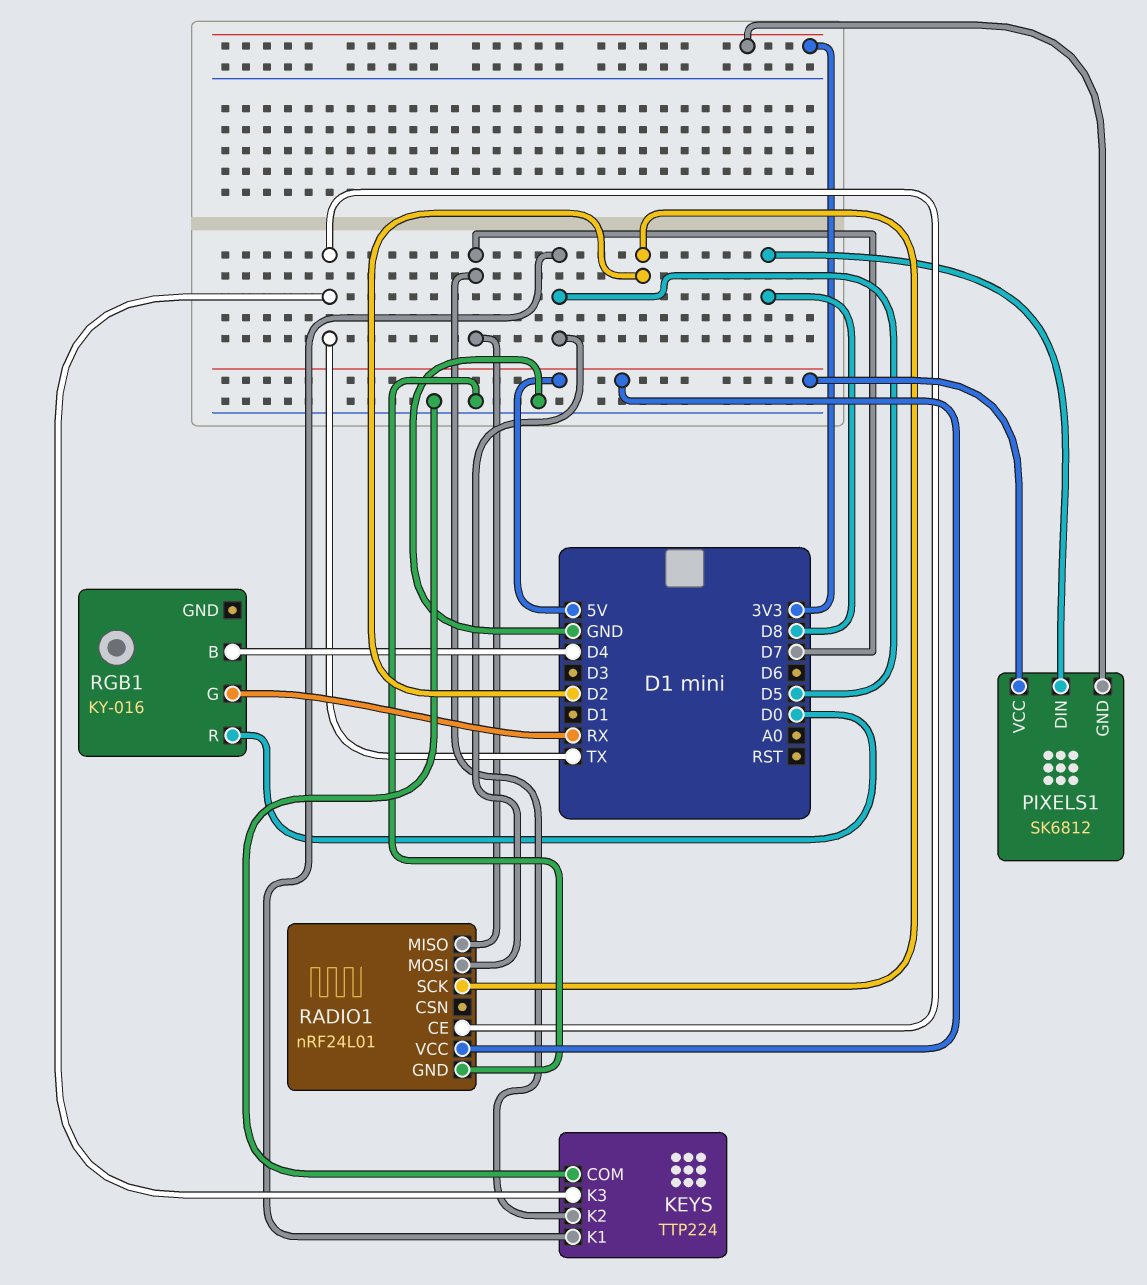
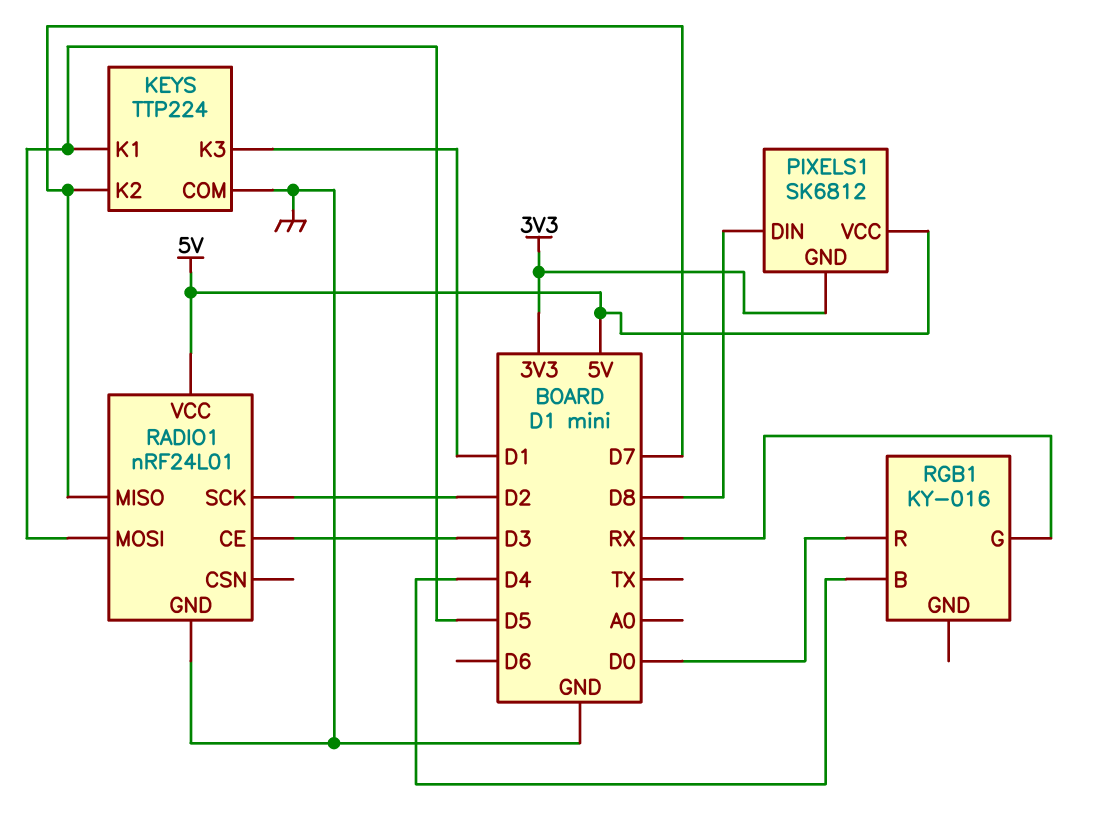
KEYS pin K3: TX -> D1
RADIO1 pin CE: TX -> D3

